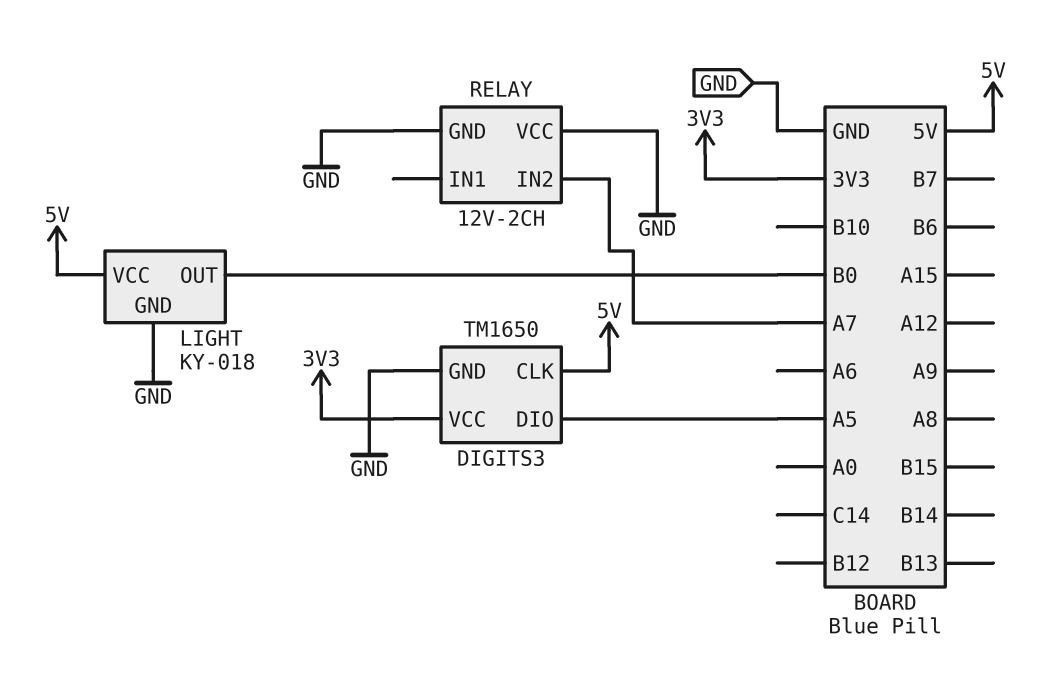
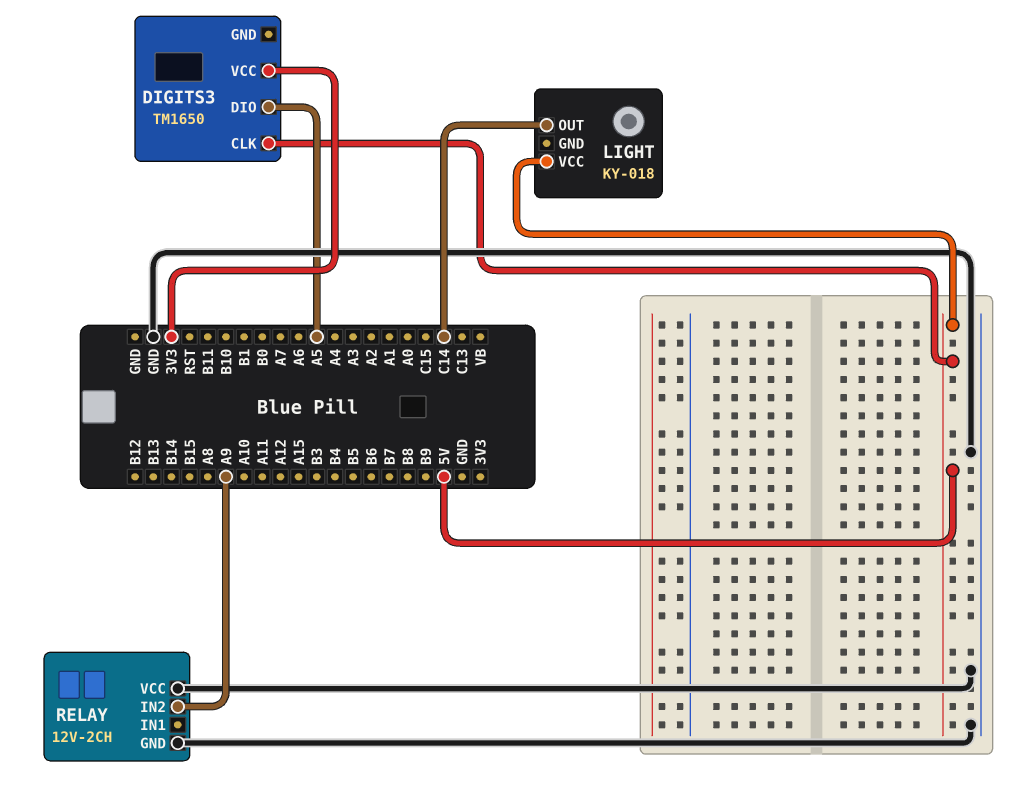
DIGITS3 pin GND: GND -> none
LIGHT pin GND: GND -> none
LIGHT pin OUT: B0 -> C14
RELAY pin IN2: A7 -> A9

